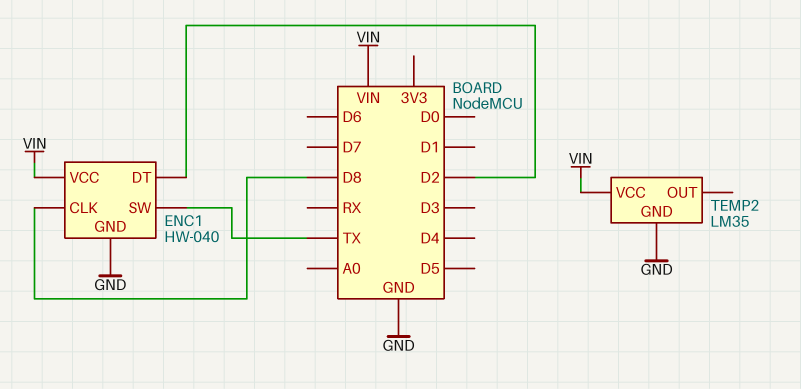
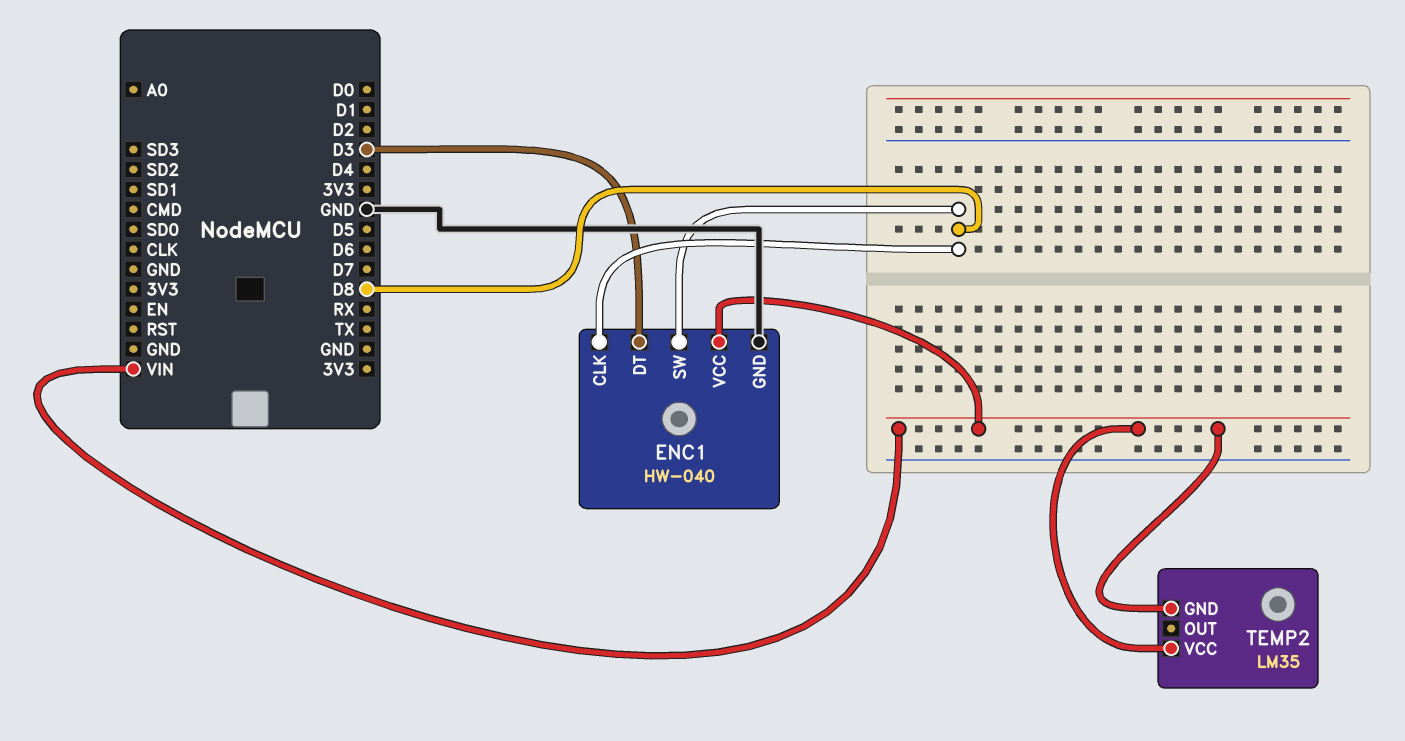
ENC1 pin DT: D2 -> D3
ENC1 pin SW: TX -> D8
TEMP2 pin GND: GND -> VIN

